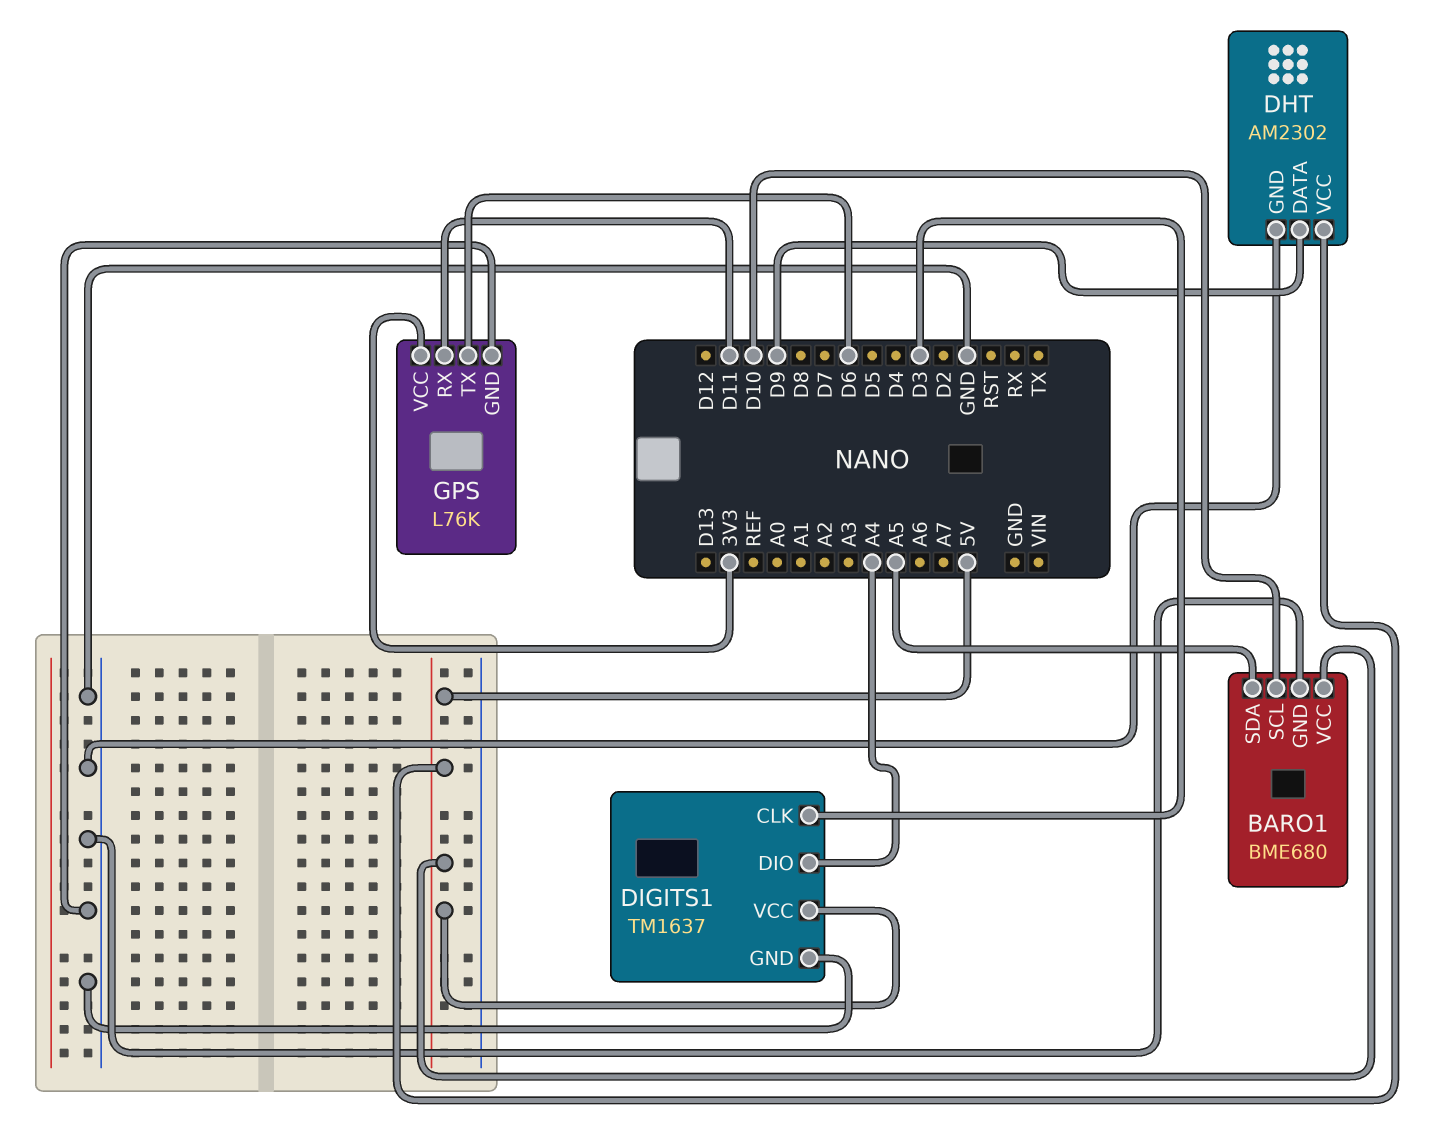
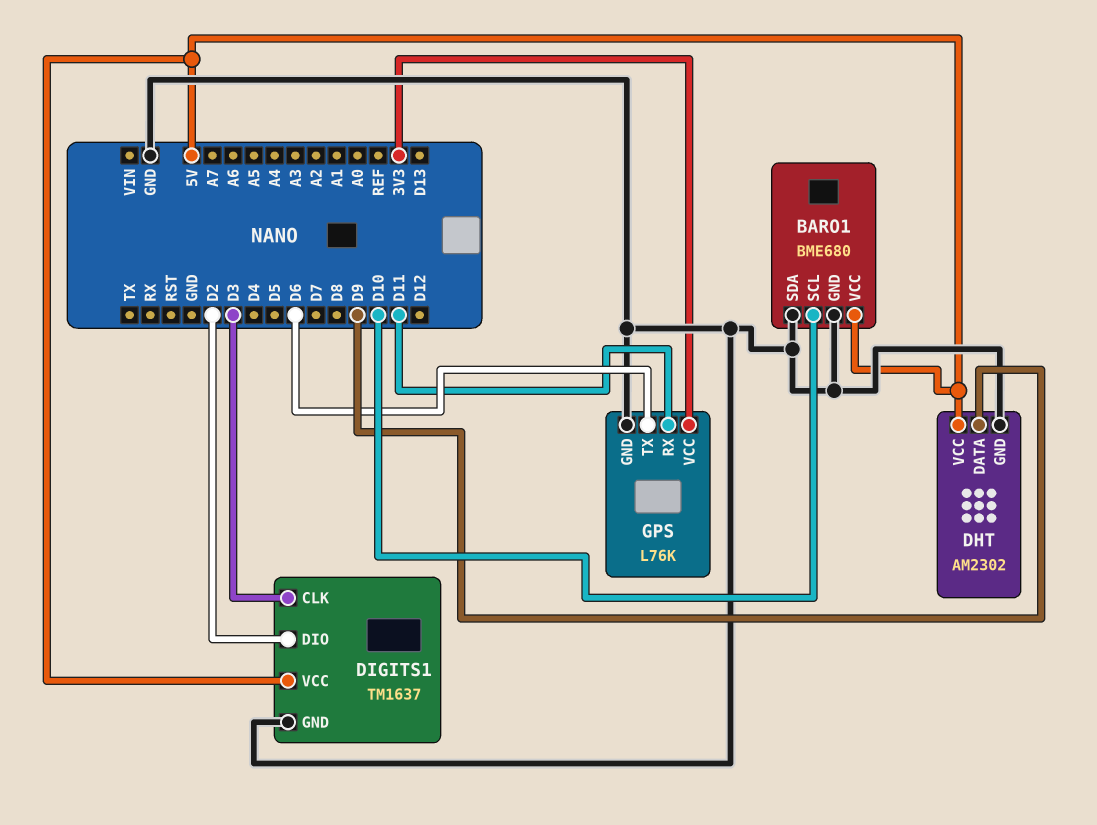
BARO1 pin SDA: A5 -> GND
DIGITS1 pin DIO: A4 -> D2

